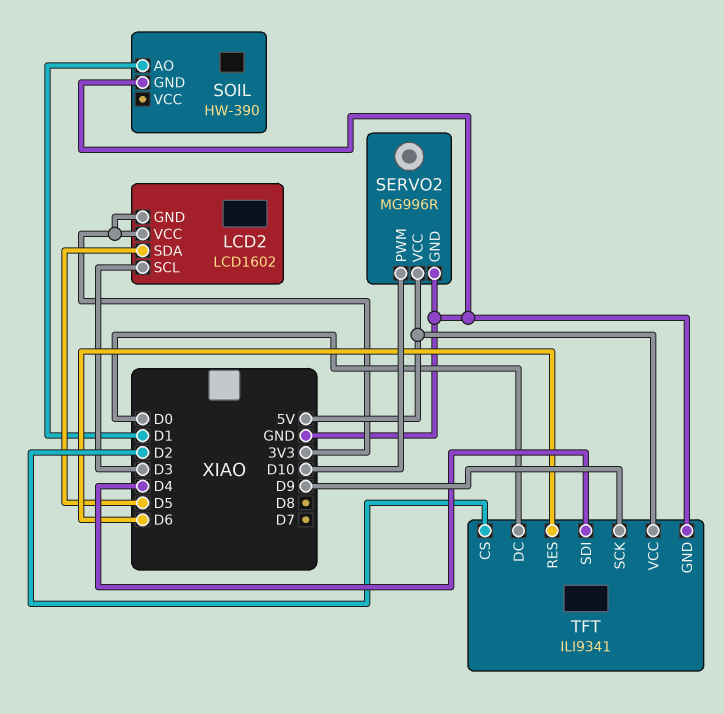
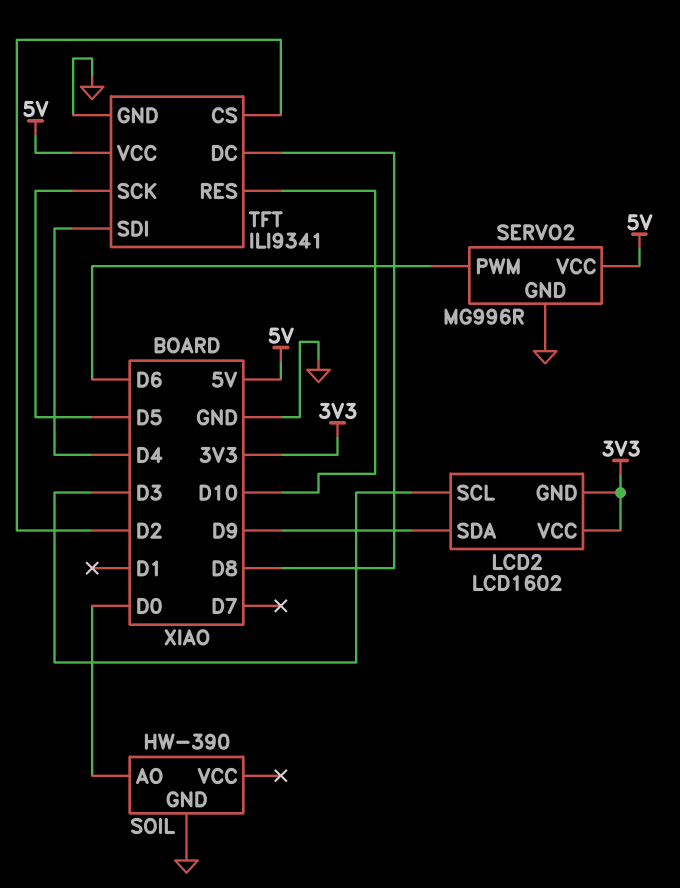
LCD2 pin SDA: D5 -> D9
SERVO2 pin PWM: D10 -> D6
SOIL pin AO: D1 -> D0
TFT pin DC: D0 -> D8
TFT pin RES: D6 -> D10
TFT pin SCK: D9 -> D5

